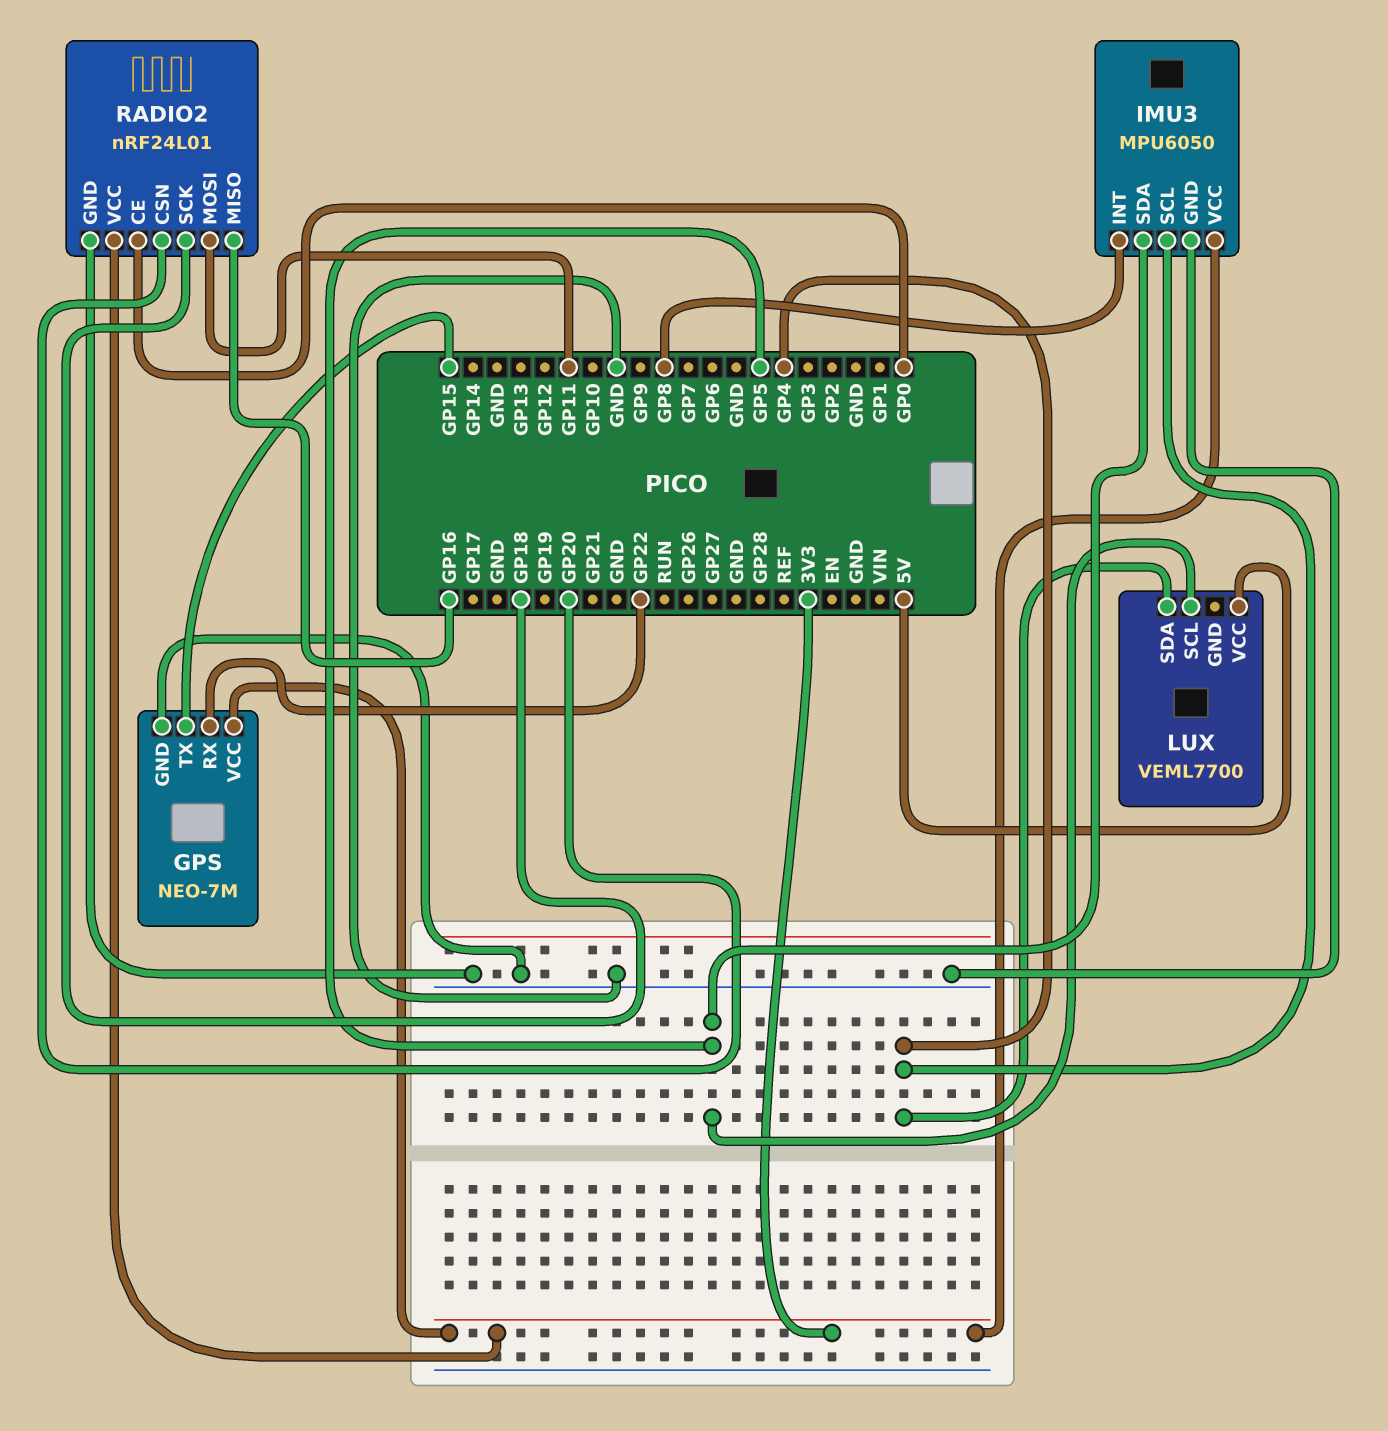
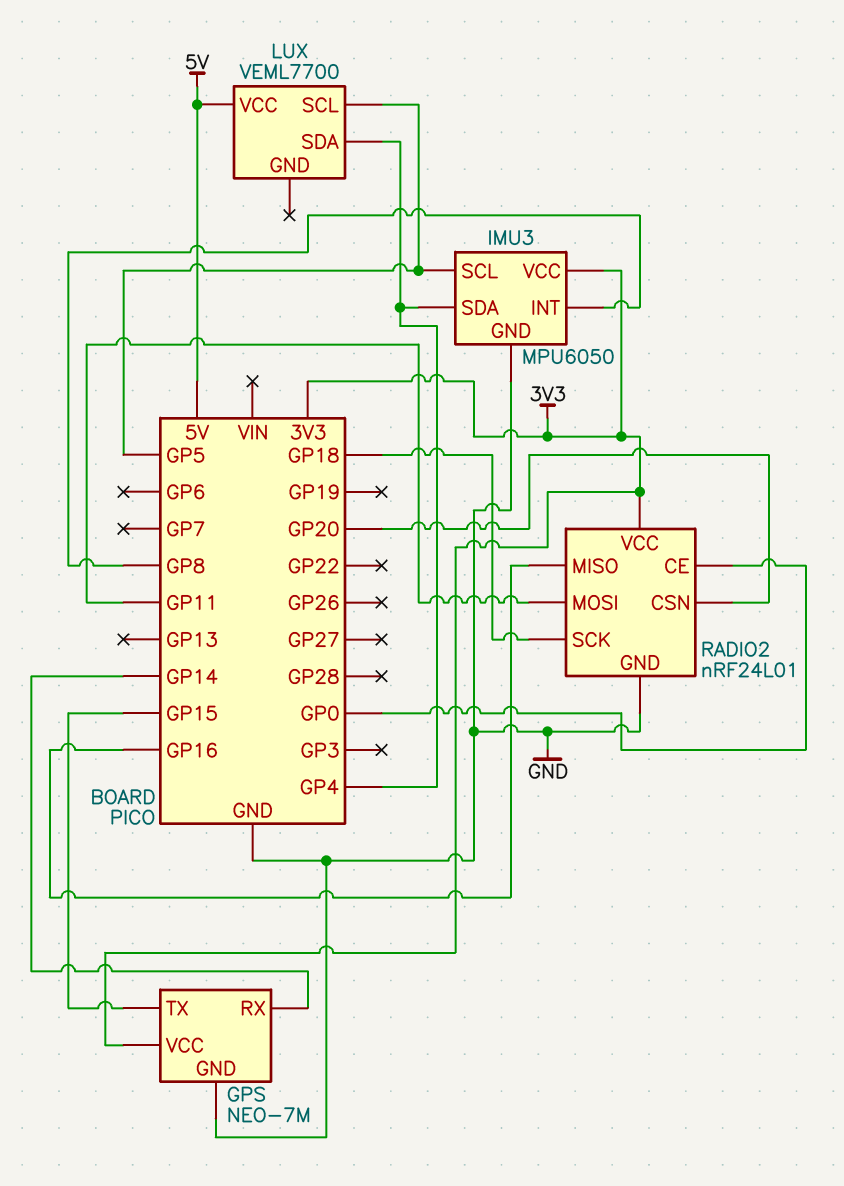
GPS pin RX: GP22 -> GP14
IMU3 pin SCL: GP4 -> GP5
IMU3 pin SDA: GP5 -> GP4

